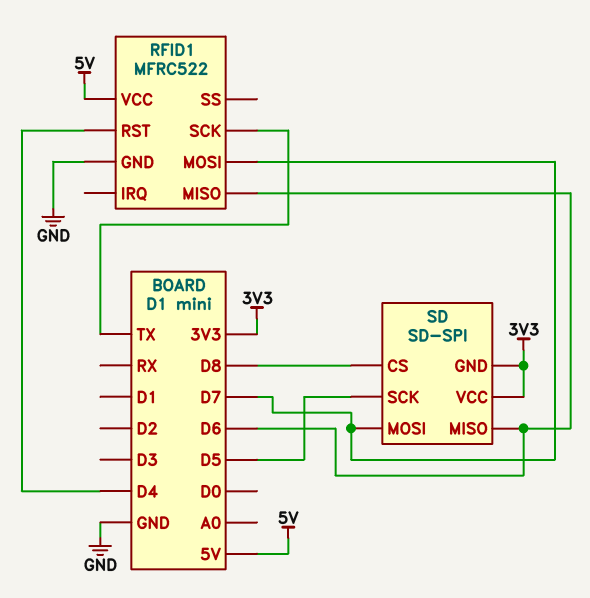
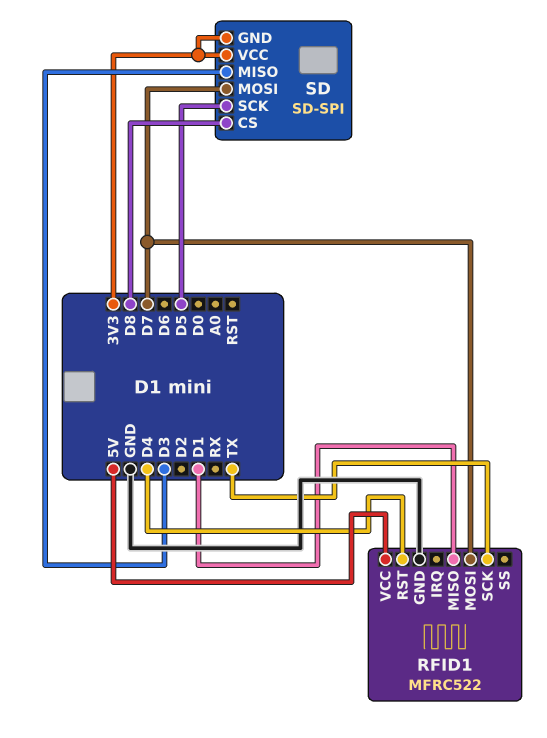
RFID1 pin MISO: D6 -> D1
SD pin MISO: D6 -> D3

